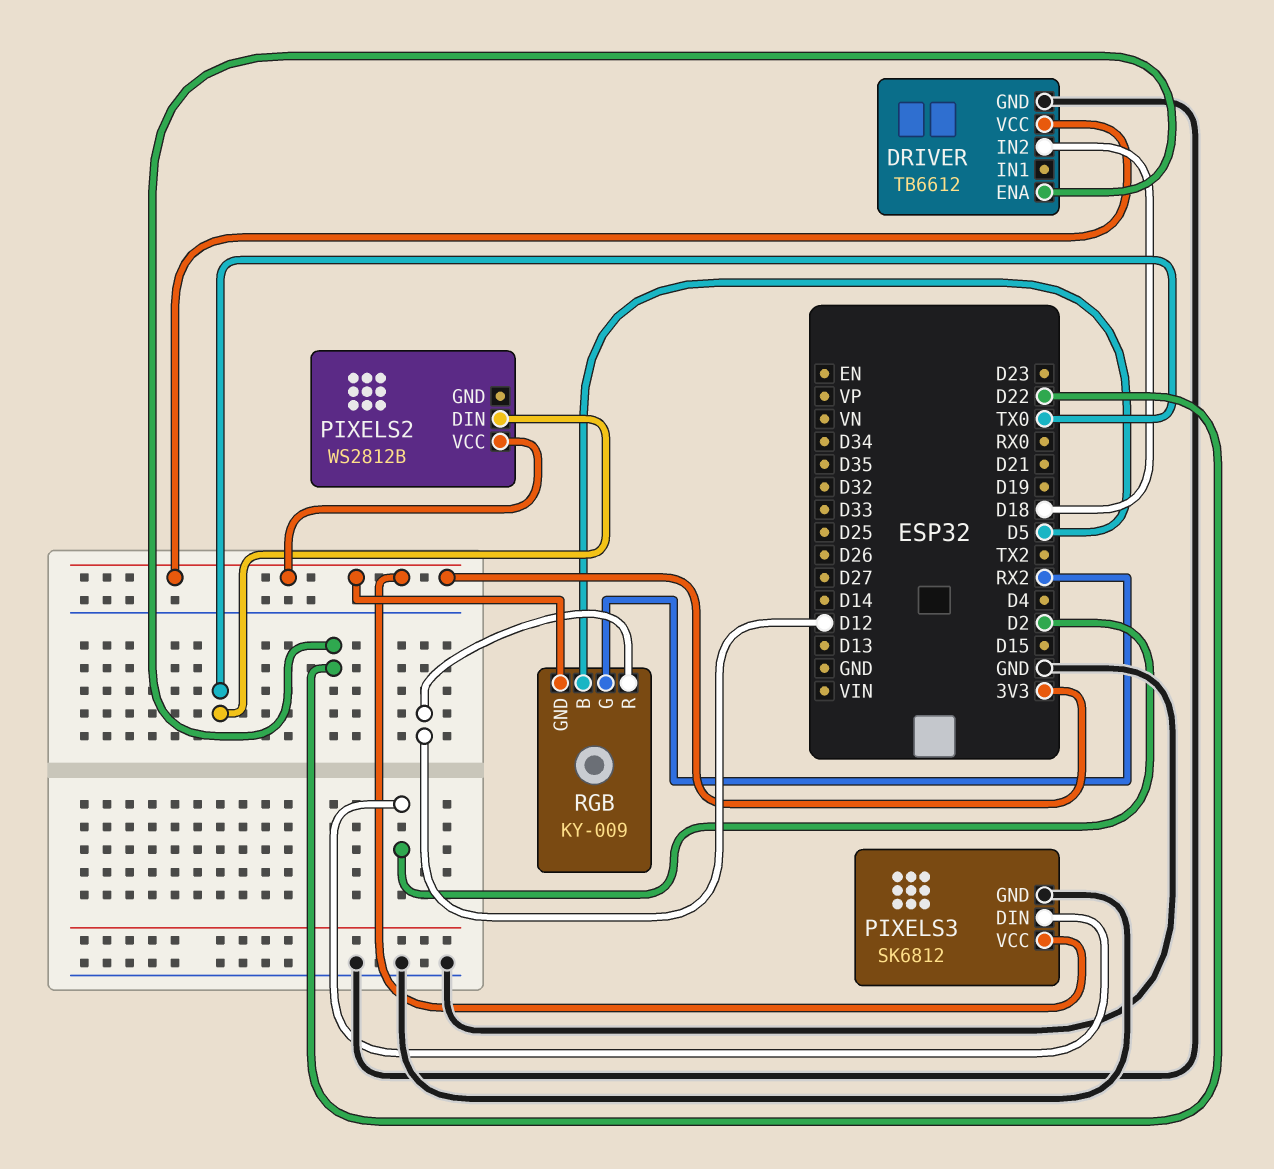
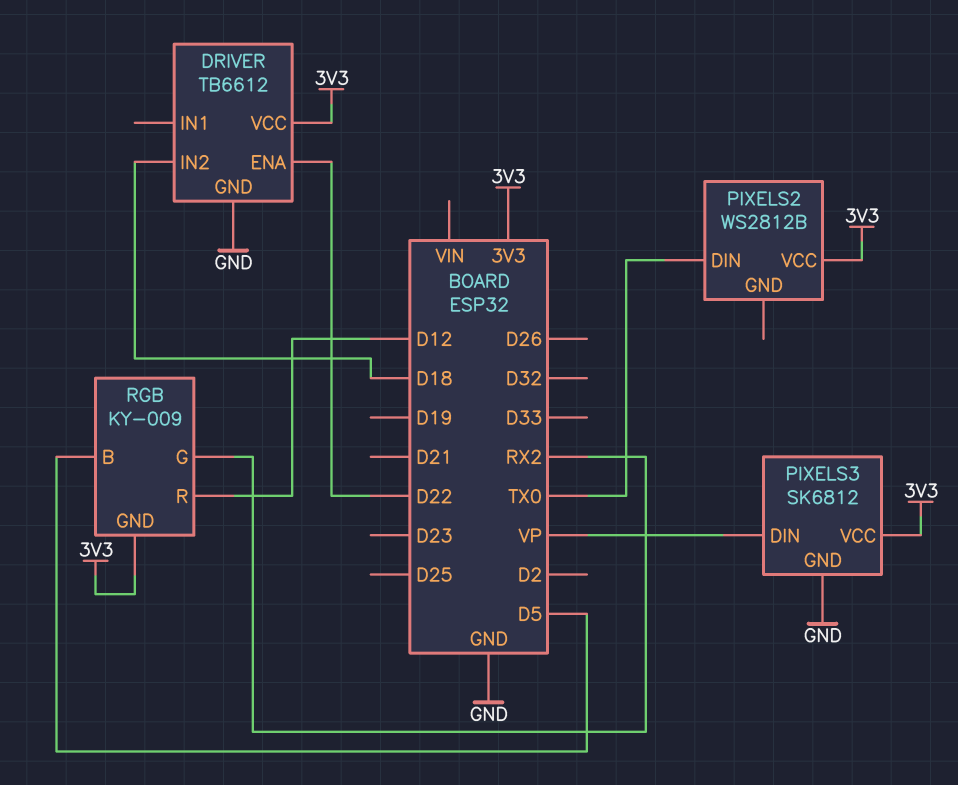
PIXELS3 pin DIN: D2 -> VP

